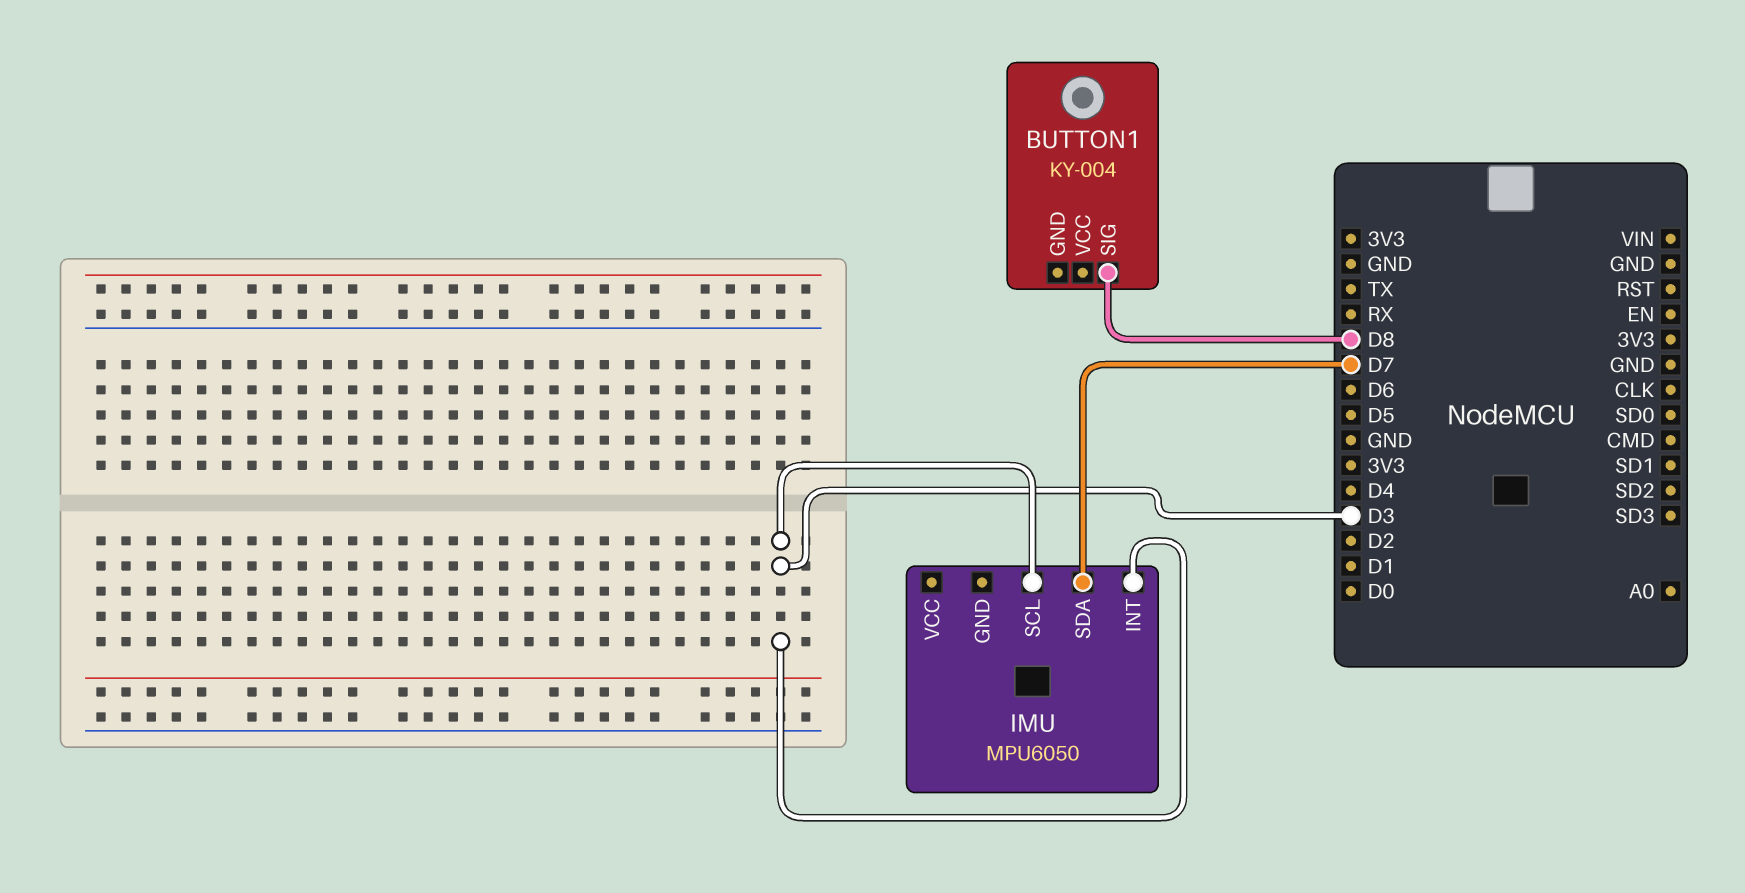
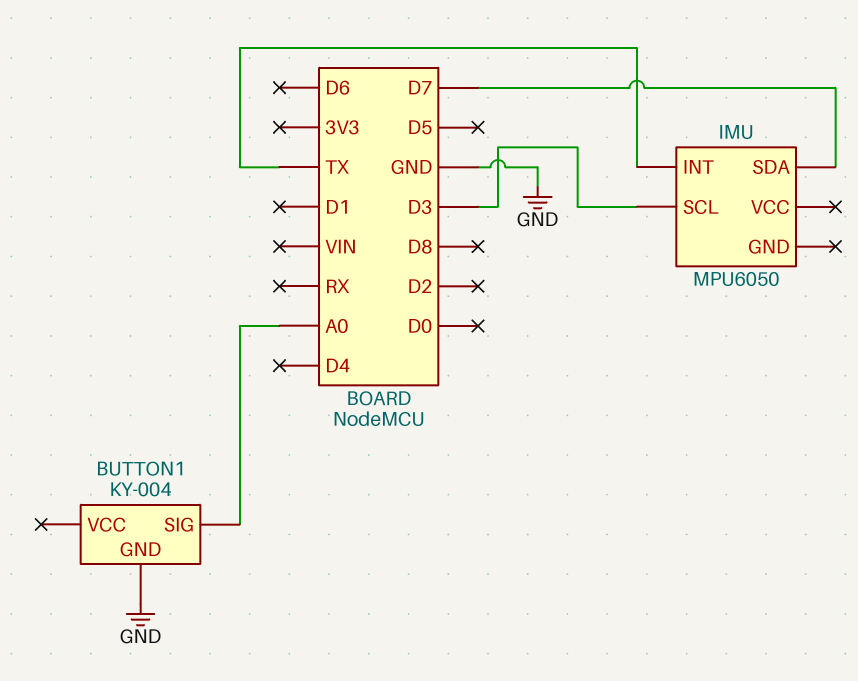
BUTTON1 pin GND: none -> GND
BUTTON1 pin SIG: D8 -> A0
IMU pin INT: D3 -> TX

